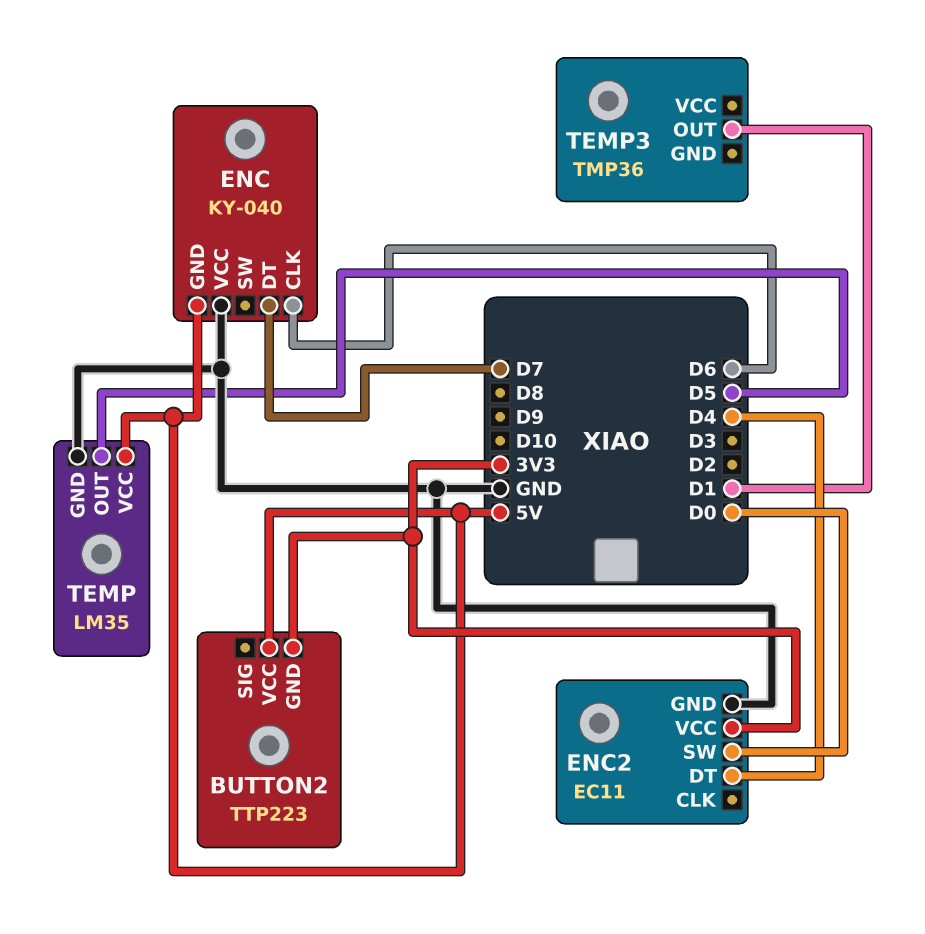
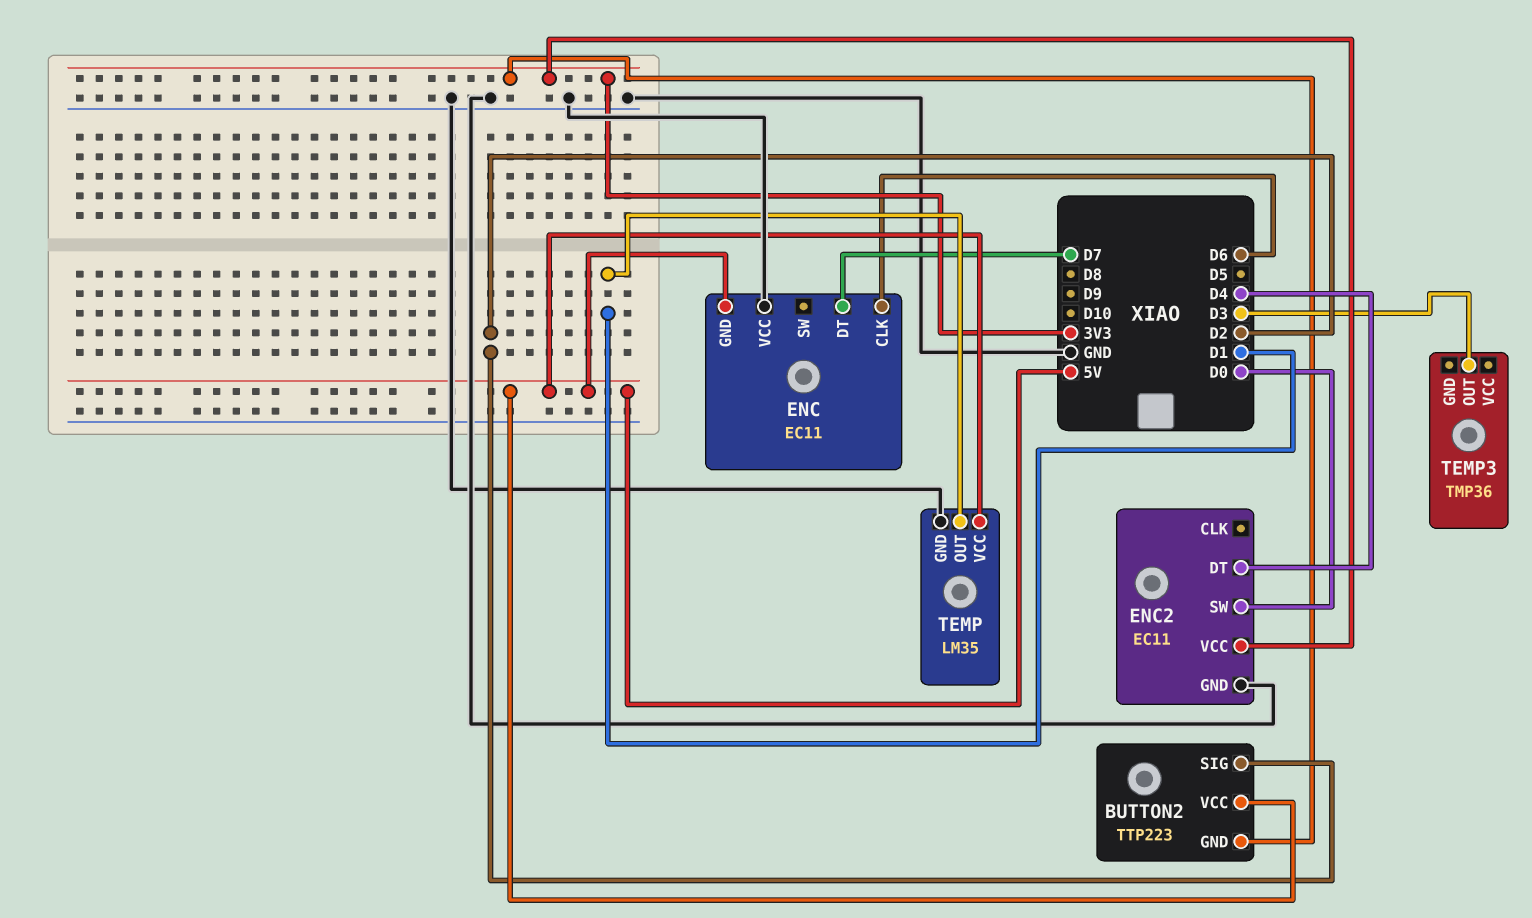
BUTTON2 pin SIG: none -> D2
ENC: KY-040 -> EC11
TEMP pin OUT: D5 -> D1
TEMP3 pin OUT: D1 -> D3

